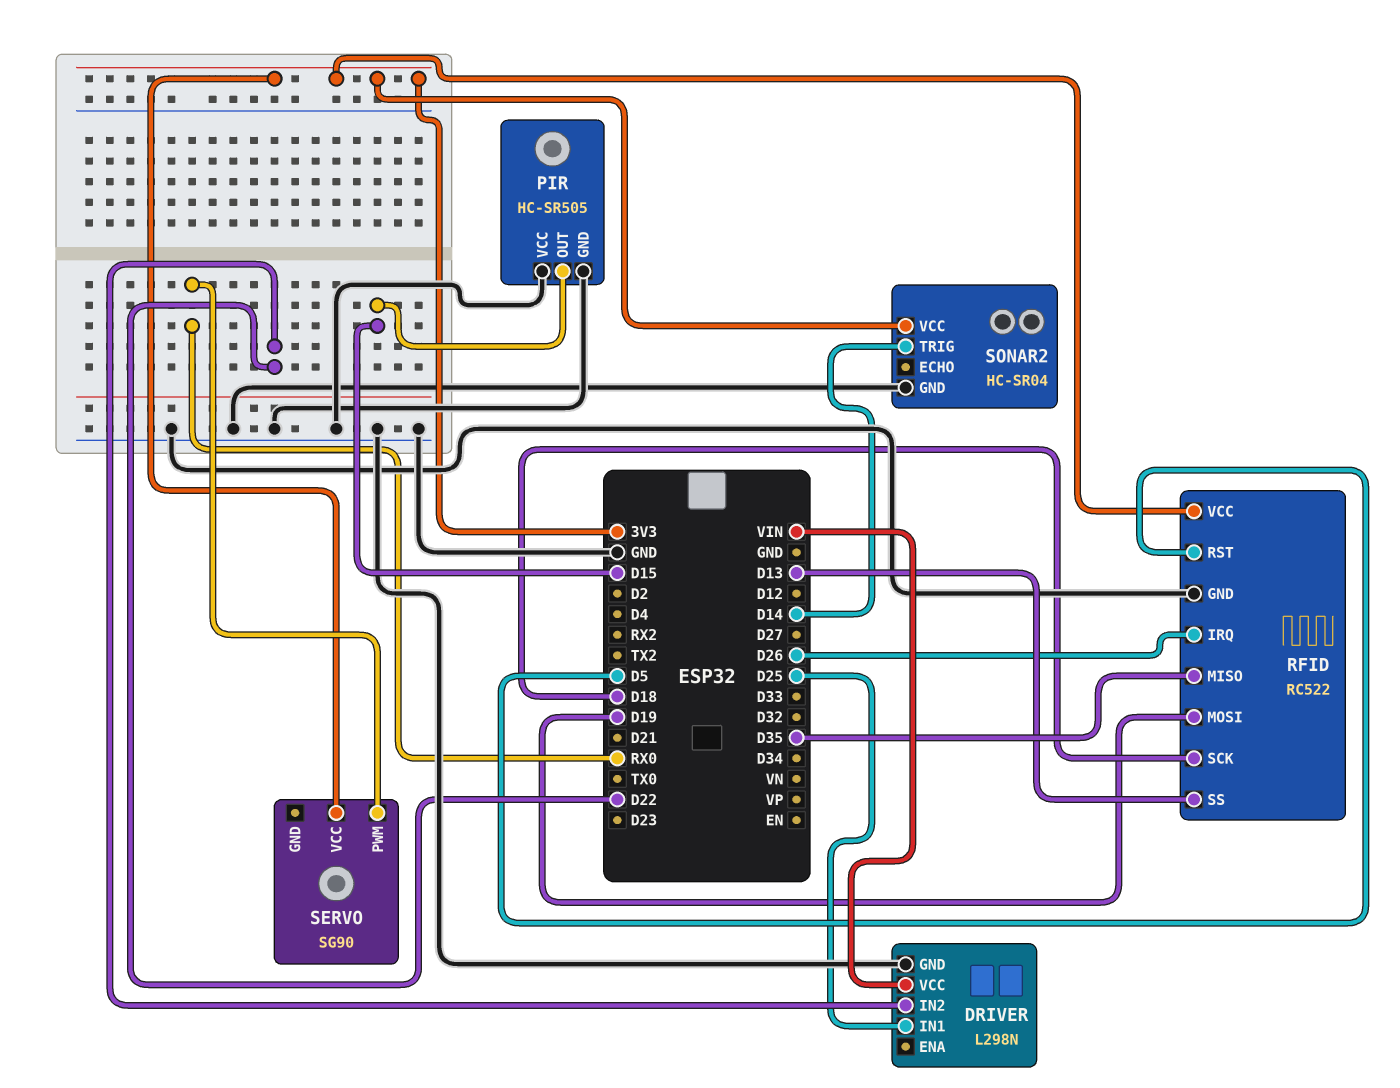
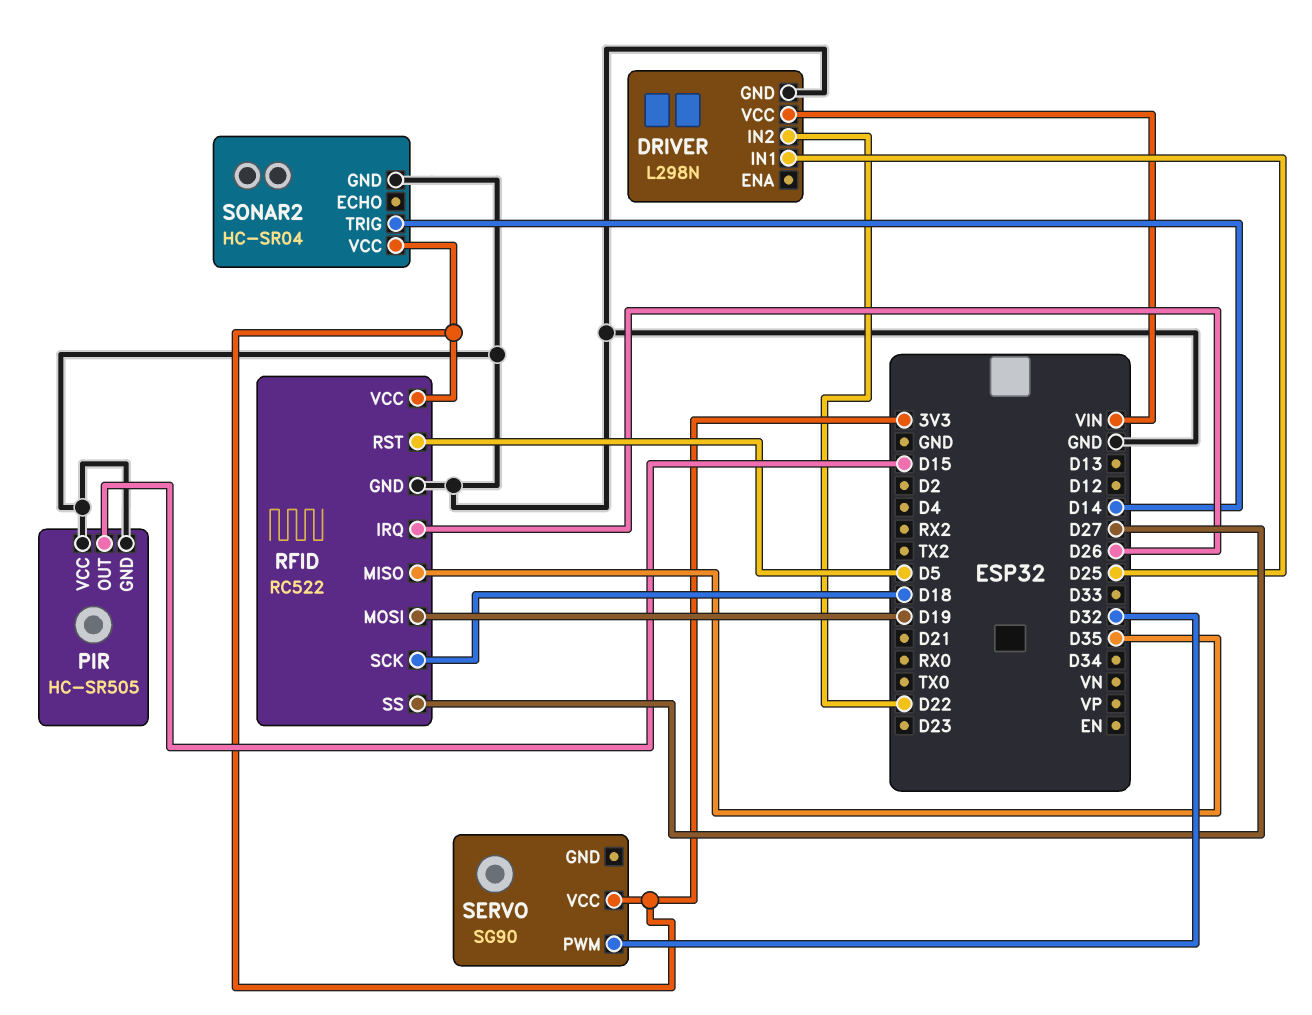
RFID pin SS: D13 -> D27
SERVO pin PWM: RX0 -> D32

